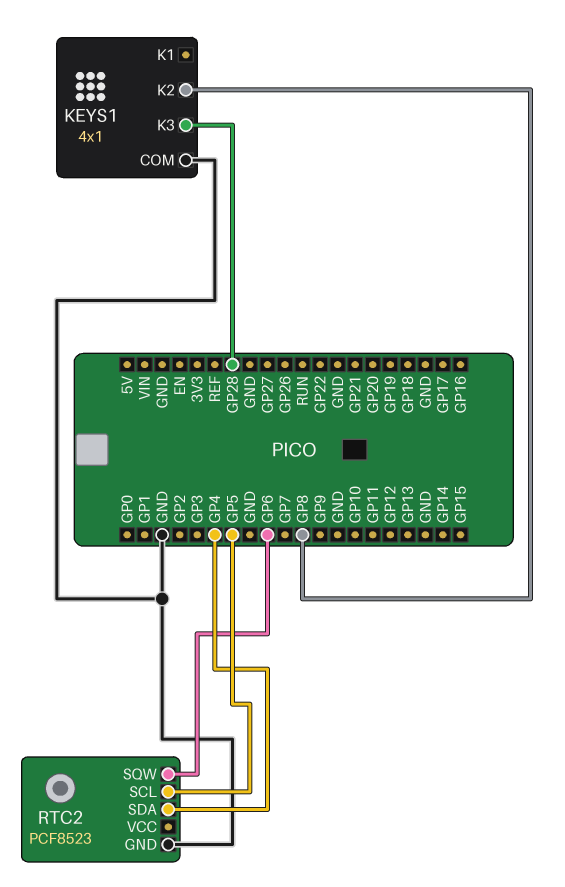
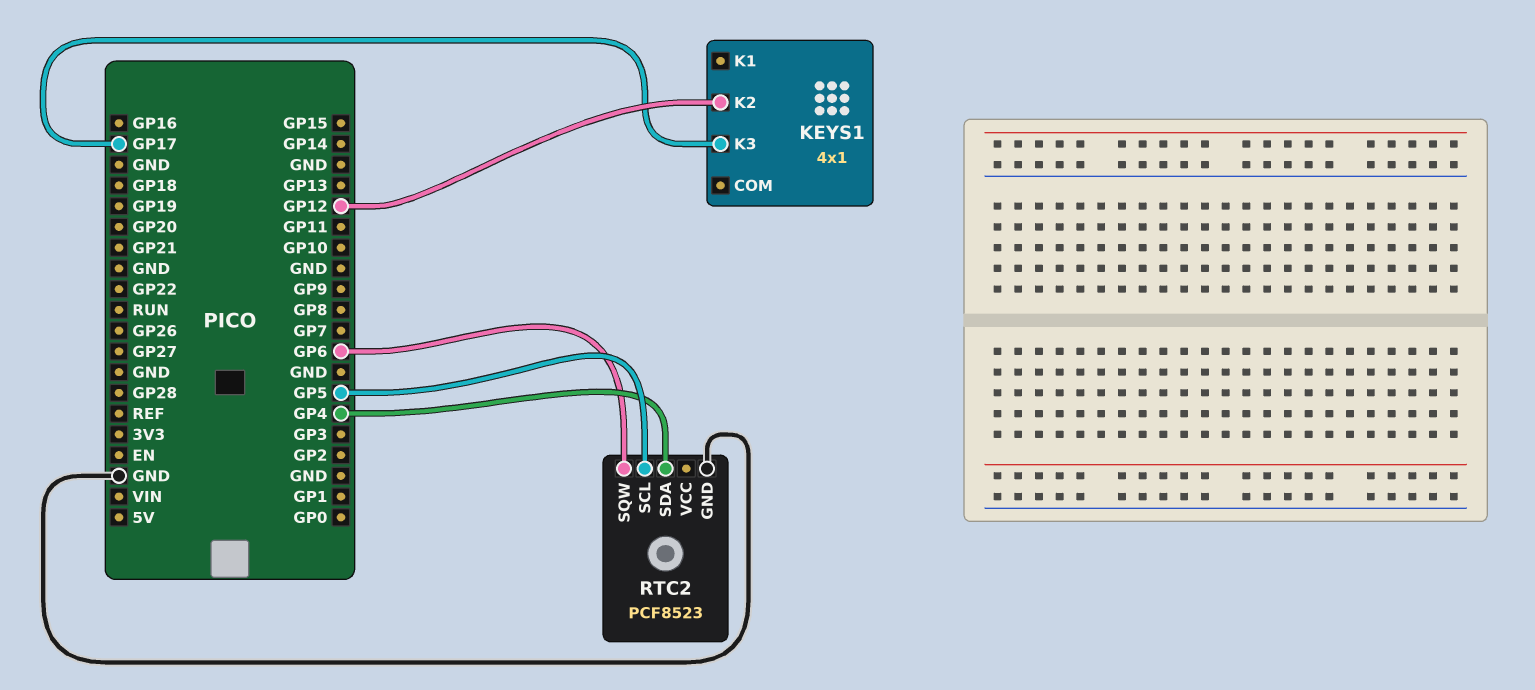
KEYS1 pin COM: GND -> none
KEYS1 pin K2: GP8 -> GP12
KEYS1 pin K3: GP28 -> GP17

